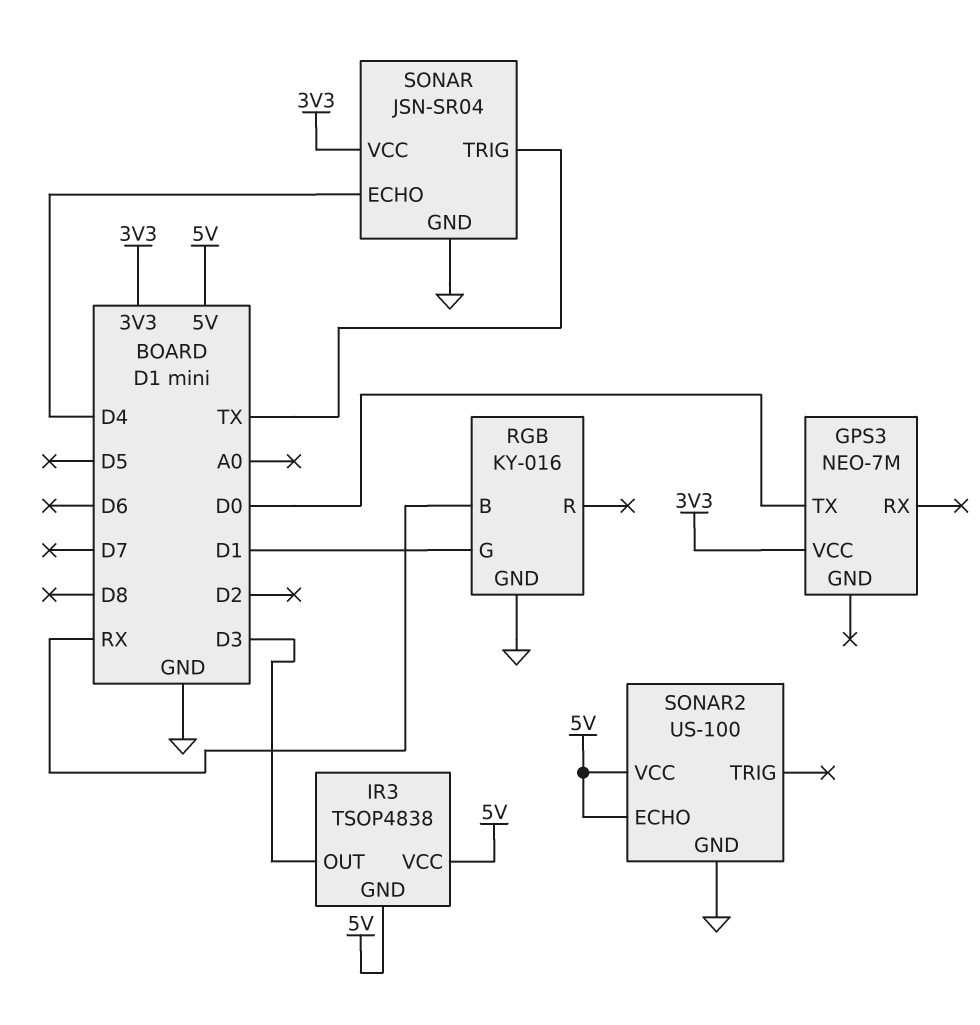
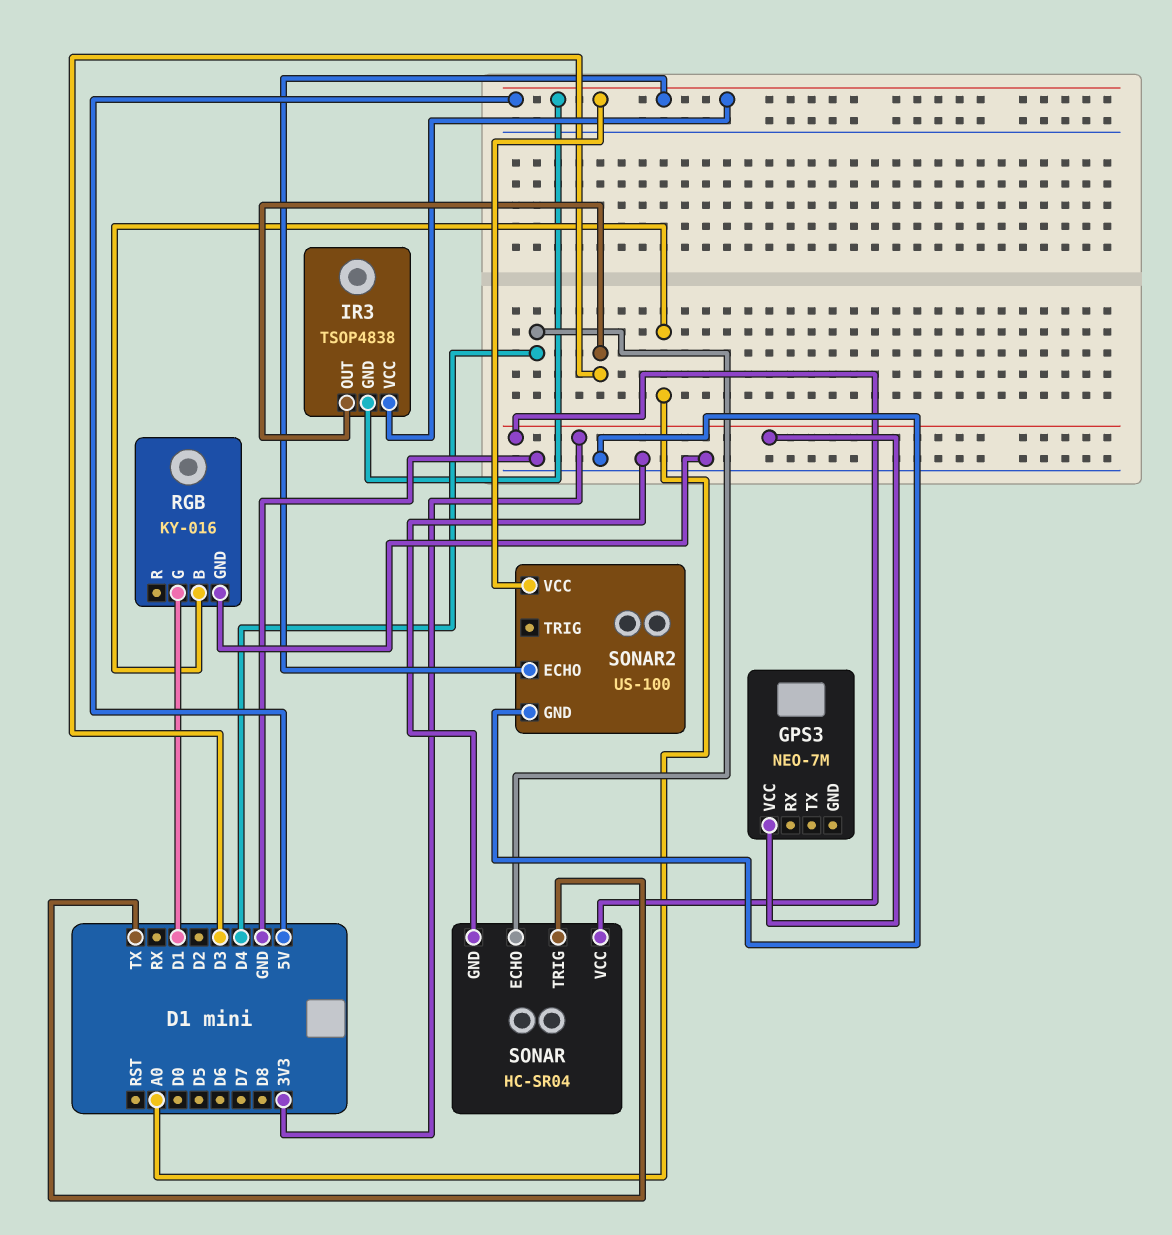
GPS3 pin TX: D0 -> none
RGB pin B: RX -> A0
SONAR: JSN-SR04 -> HC-SR04

